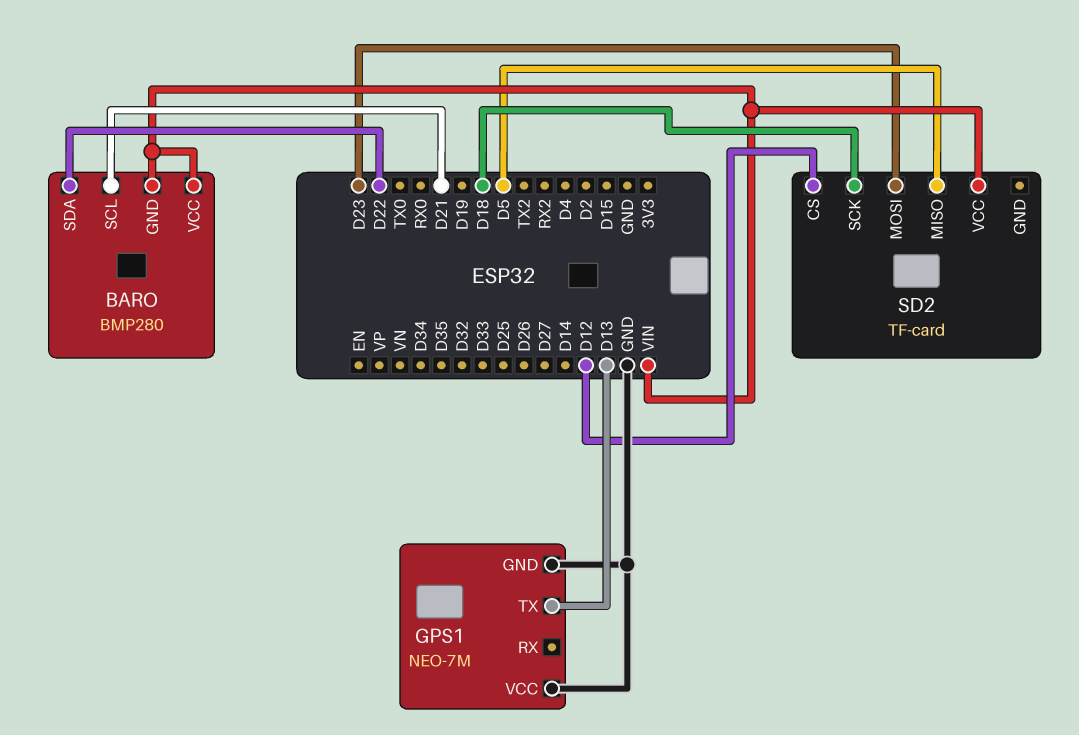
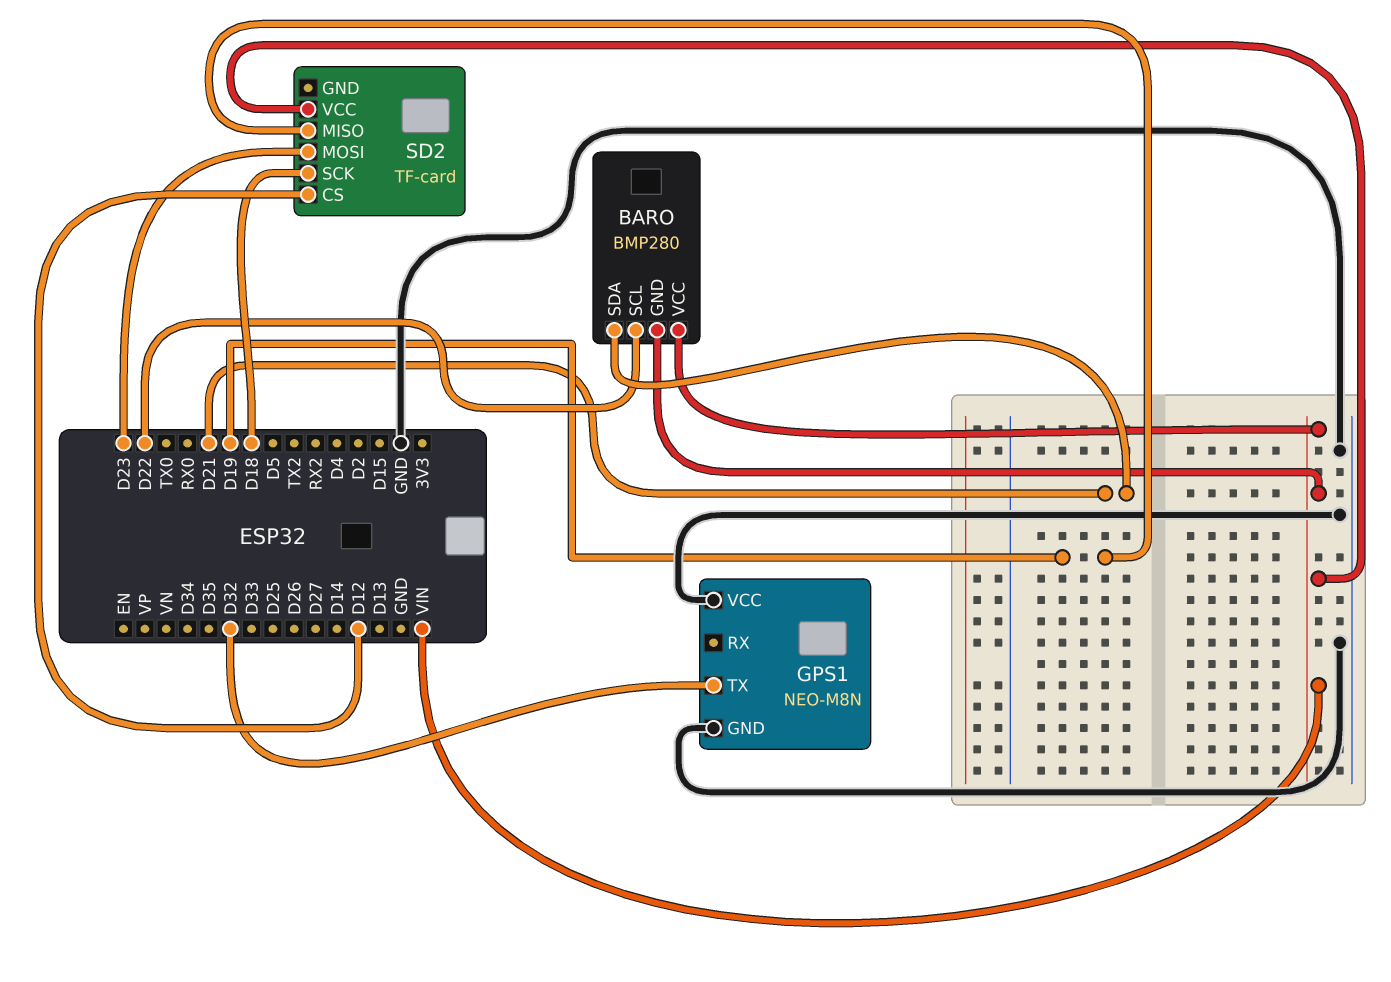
BARO pin SCL: D21 -> D22
BARO pin SDA: D22 -> D21
GPS1: NEO-7M -> NEO-M8N
GPS1 pin TX: D13 -> D32
SD2 pin MISO: D5 -> D19

